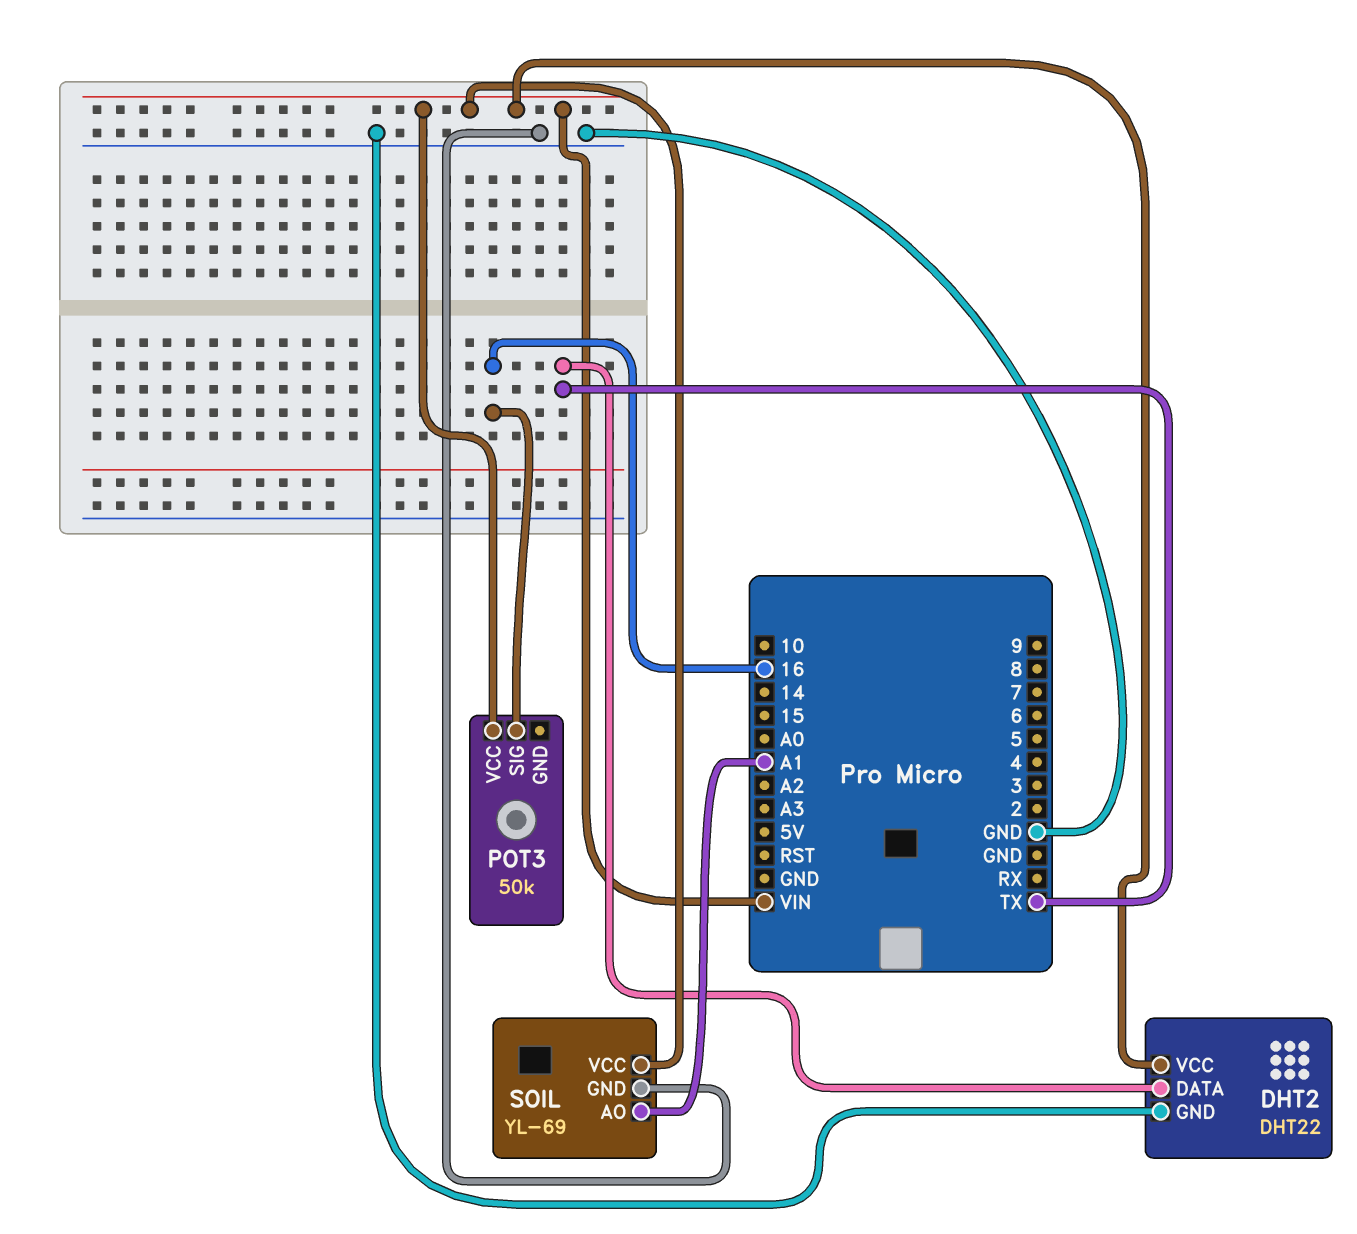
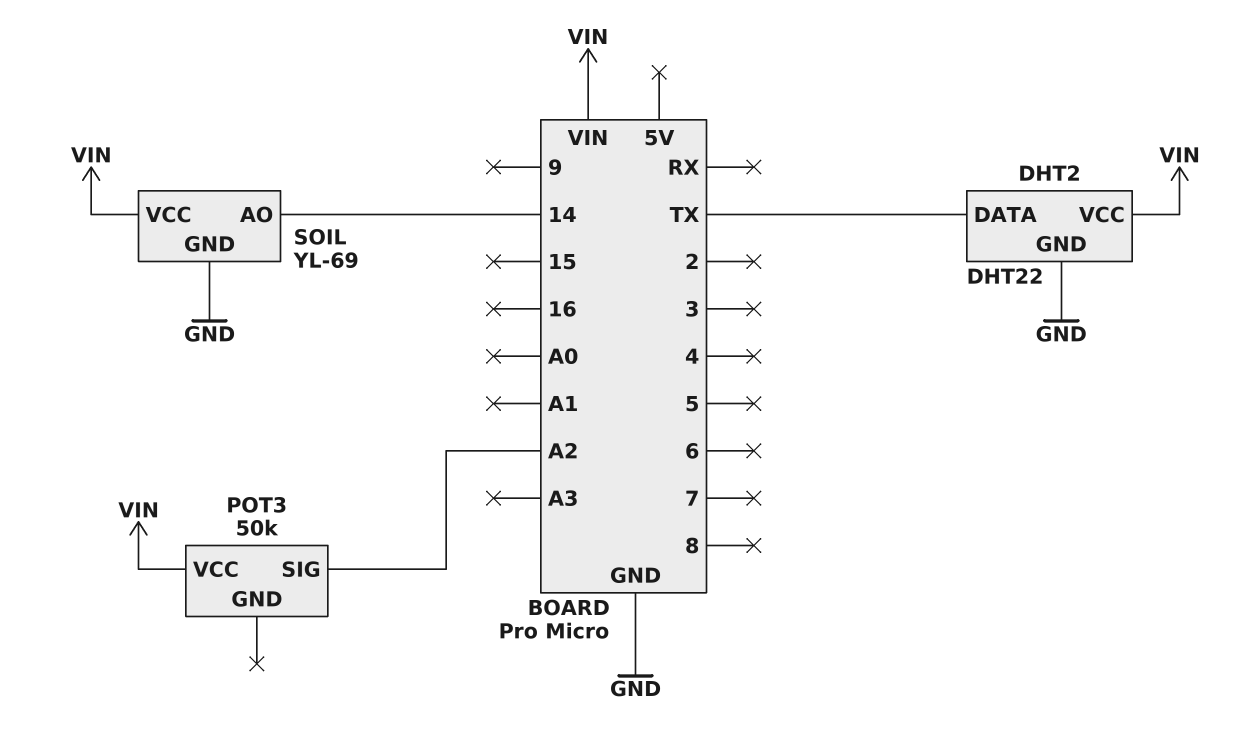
POT3 pin SIG: 16 -> A2
SOIL pin AO: A1 -> 14

